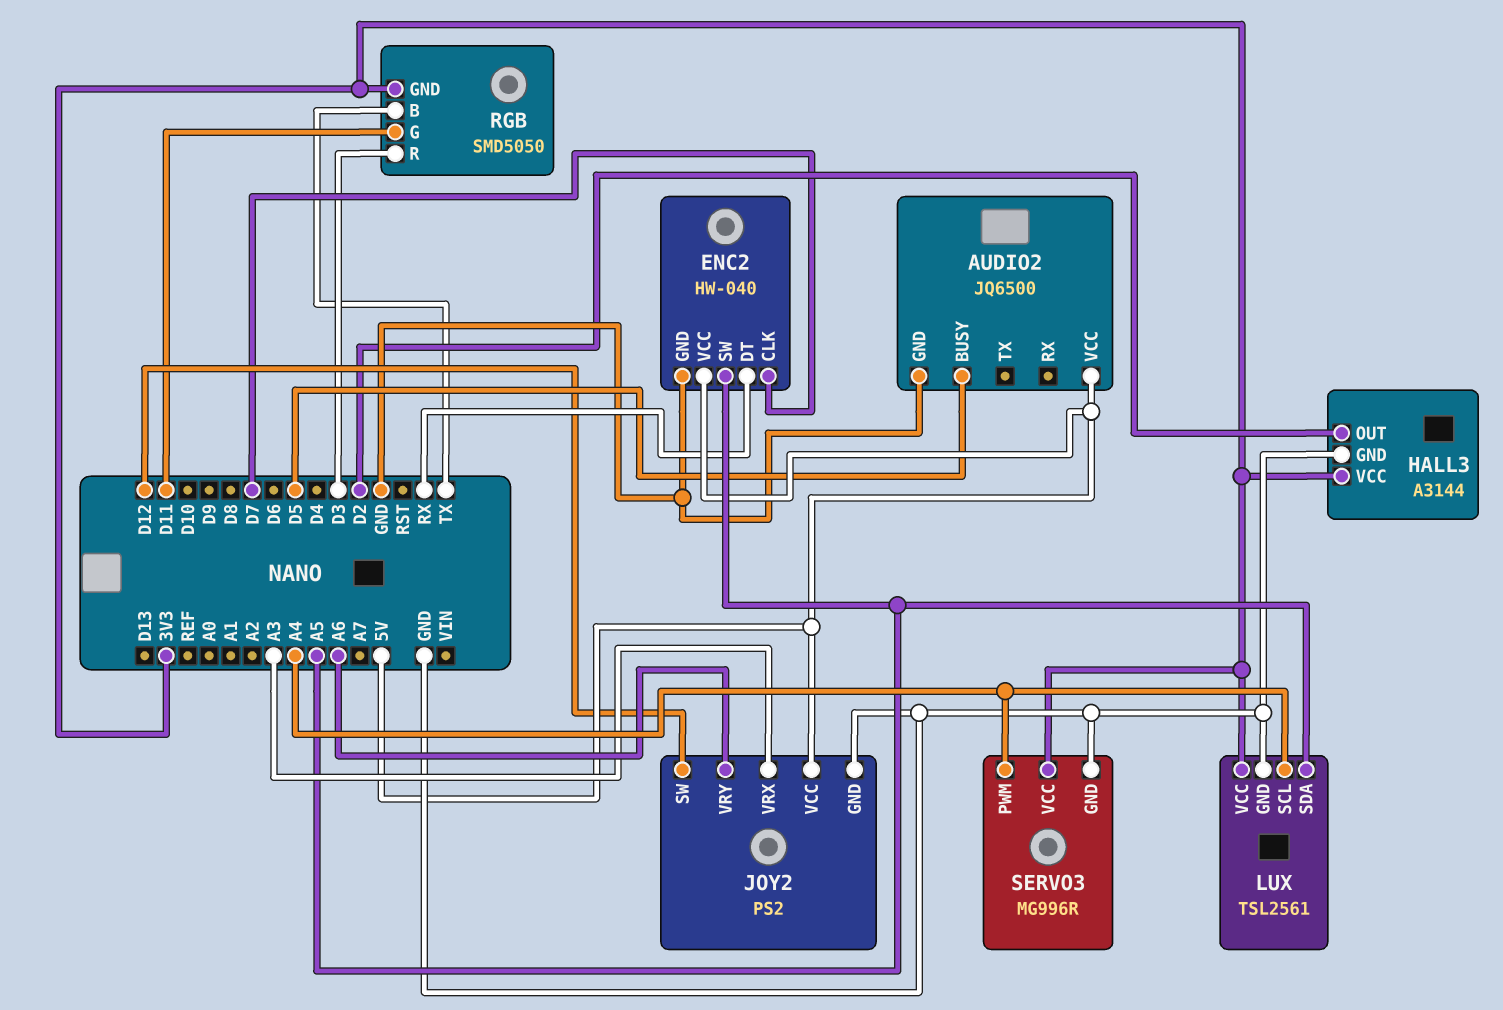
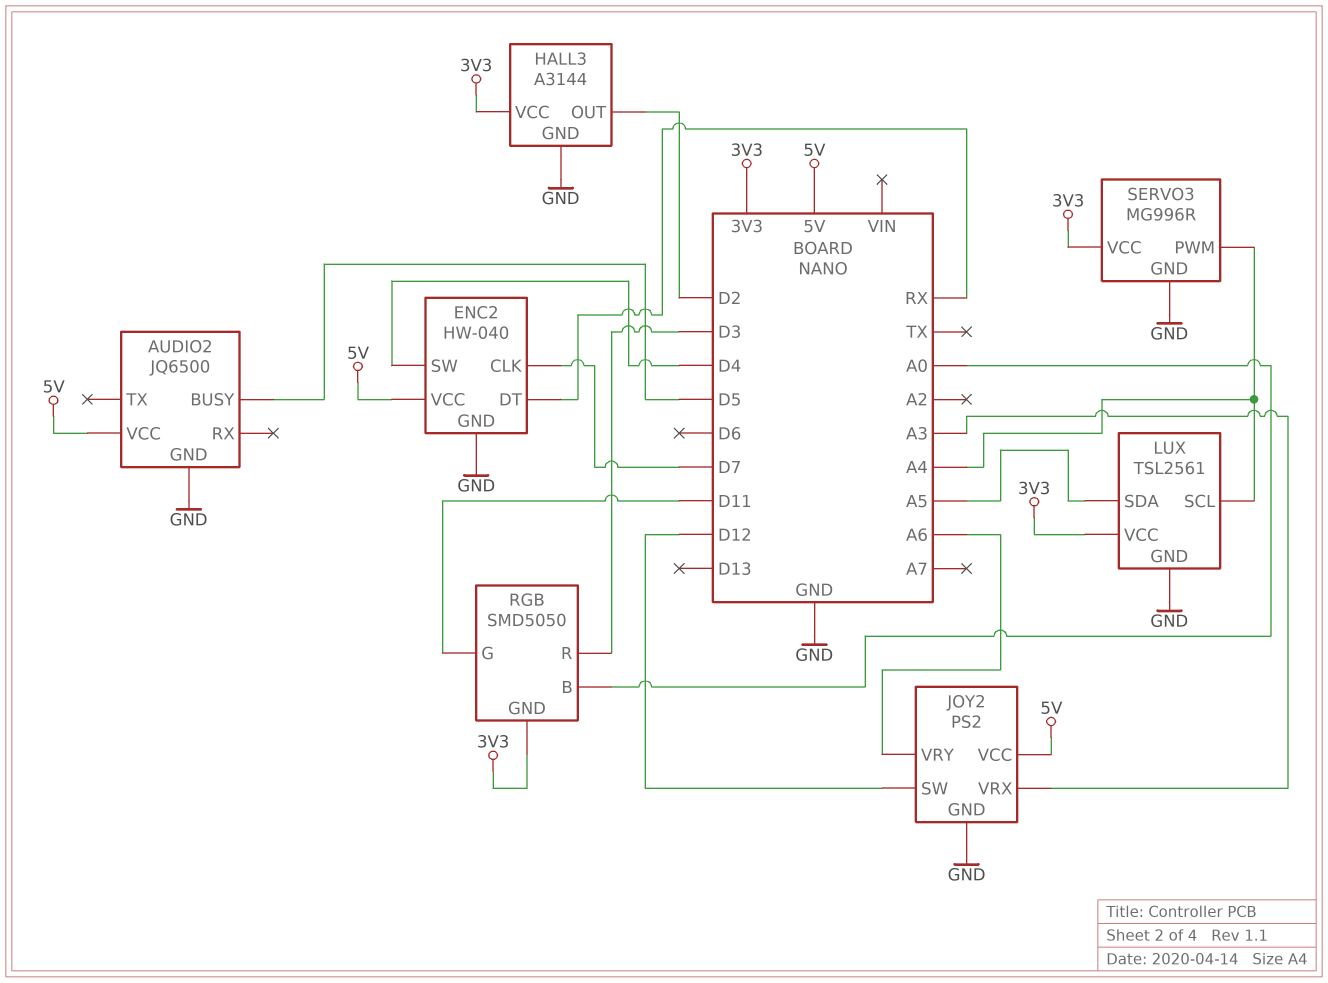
ENC2 pin SW: A5 -> D4
RGB pin B: TX -> A0

